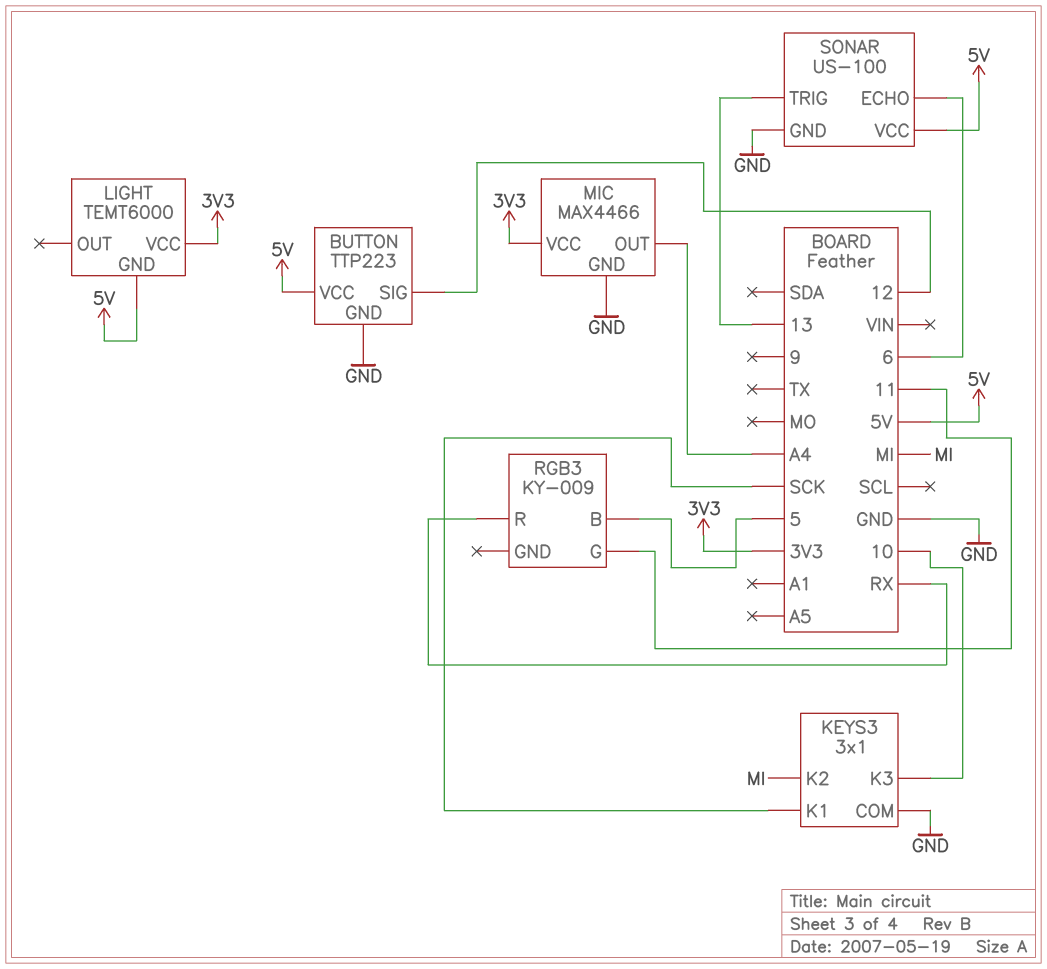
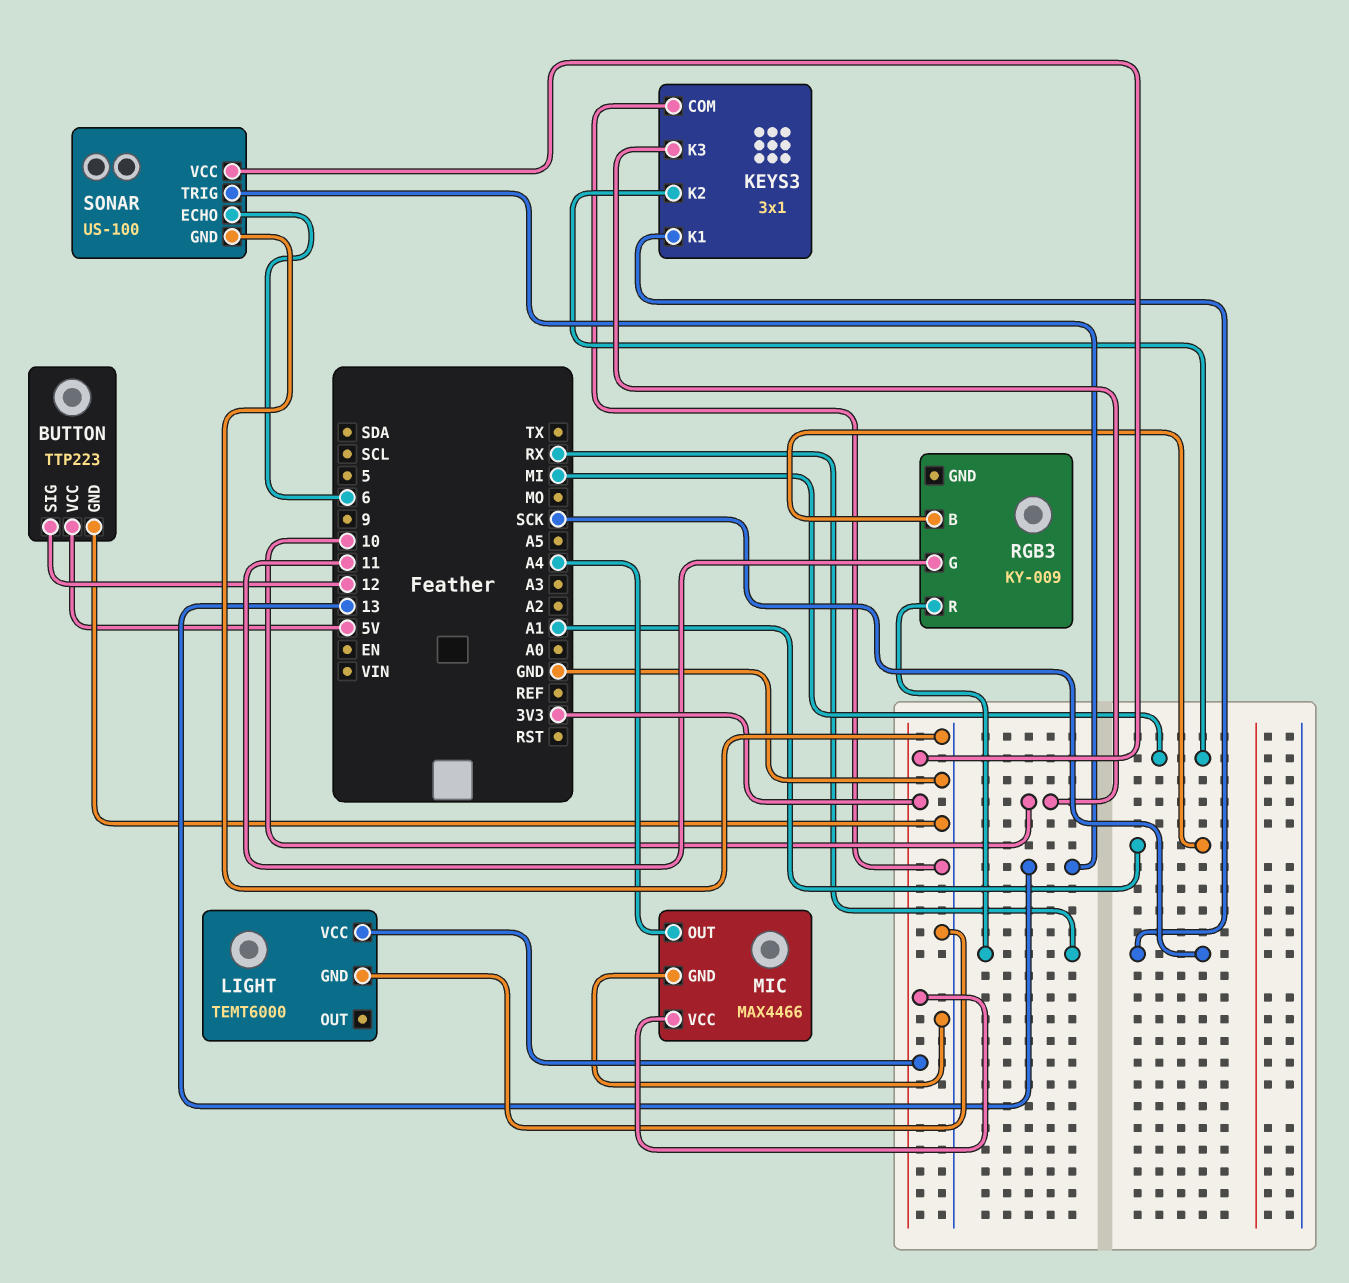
LIGHT pin GND: 5V -> GND
RGB3 pin B: 5 -> A1
SONAR pin VCC: 5V -> 3V3

